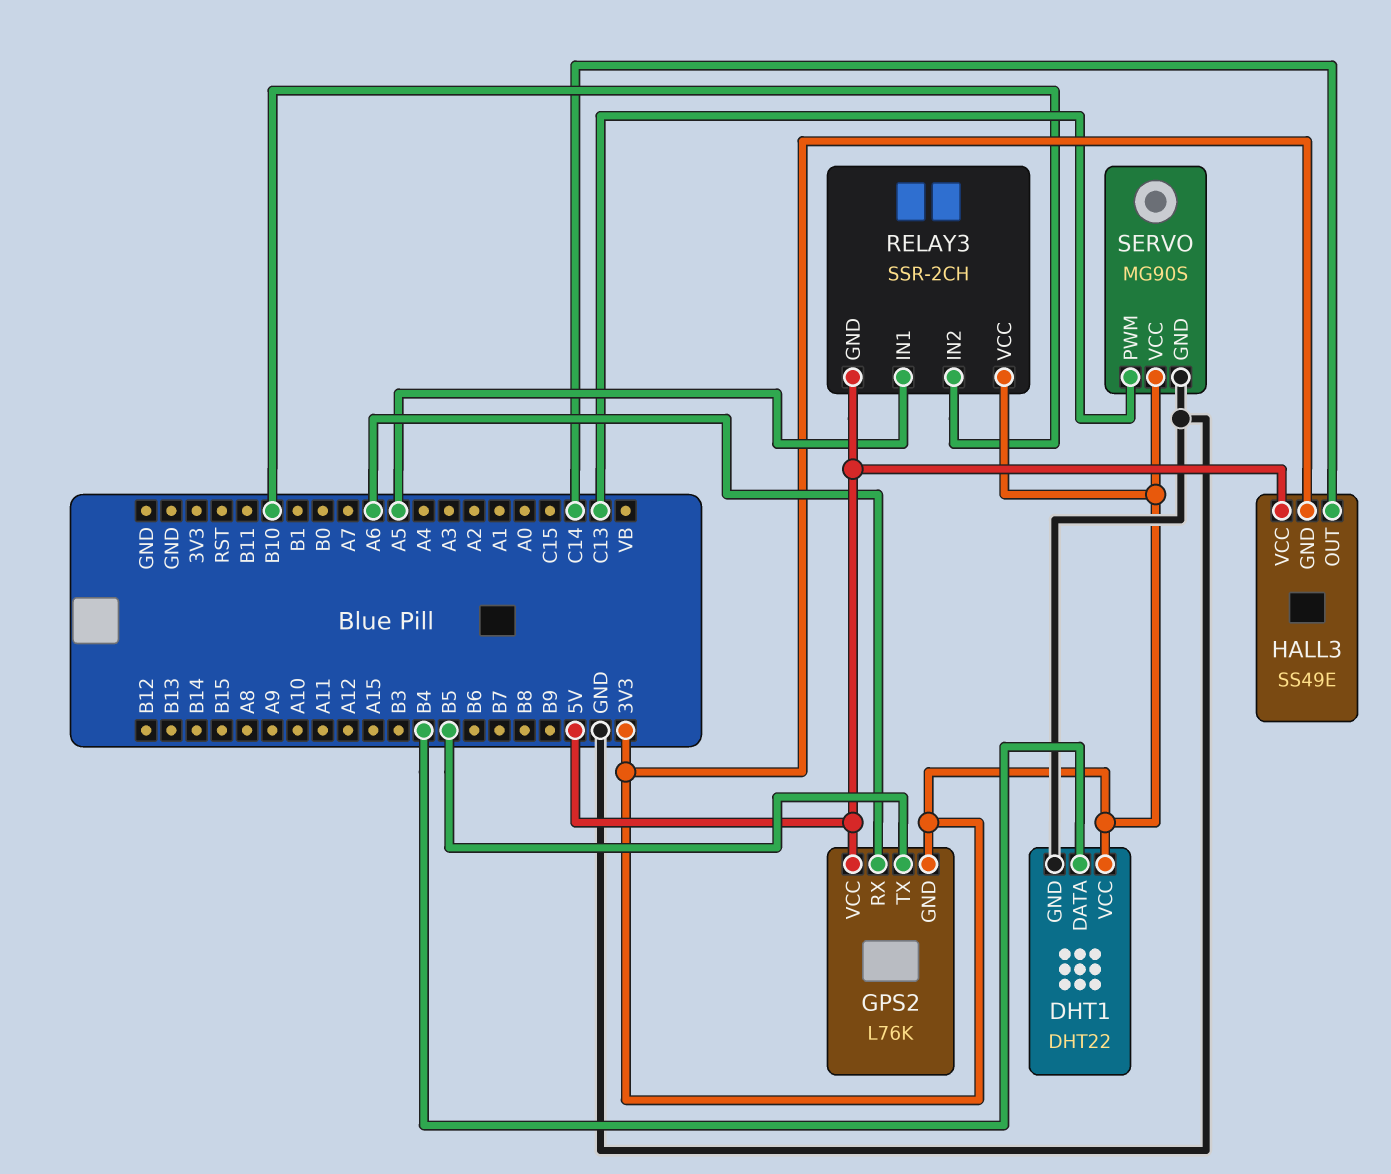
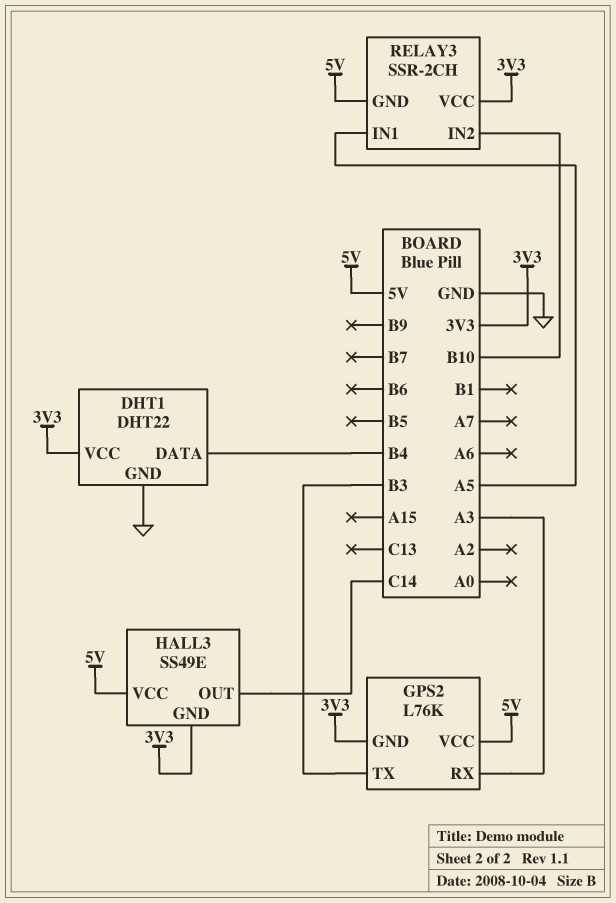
GPS2 pin RX: A6 -> A3
GPS2 pin TX: B5 -> B3
SERVO: MG90S -> none
SERVO pin GND: GND -> none
SERVO pin PWM: C13 -> none
SERVO pin VCC: 3V3 -> none

